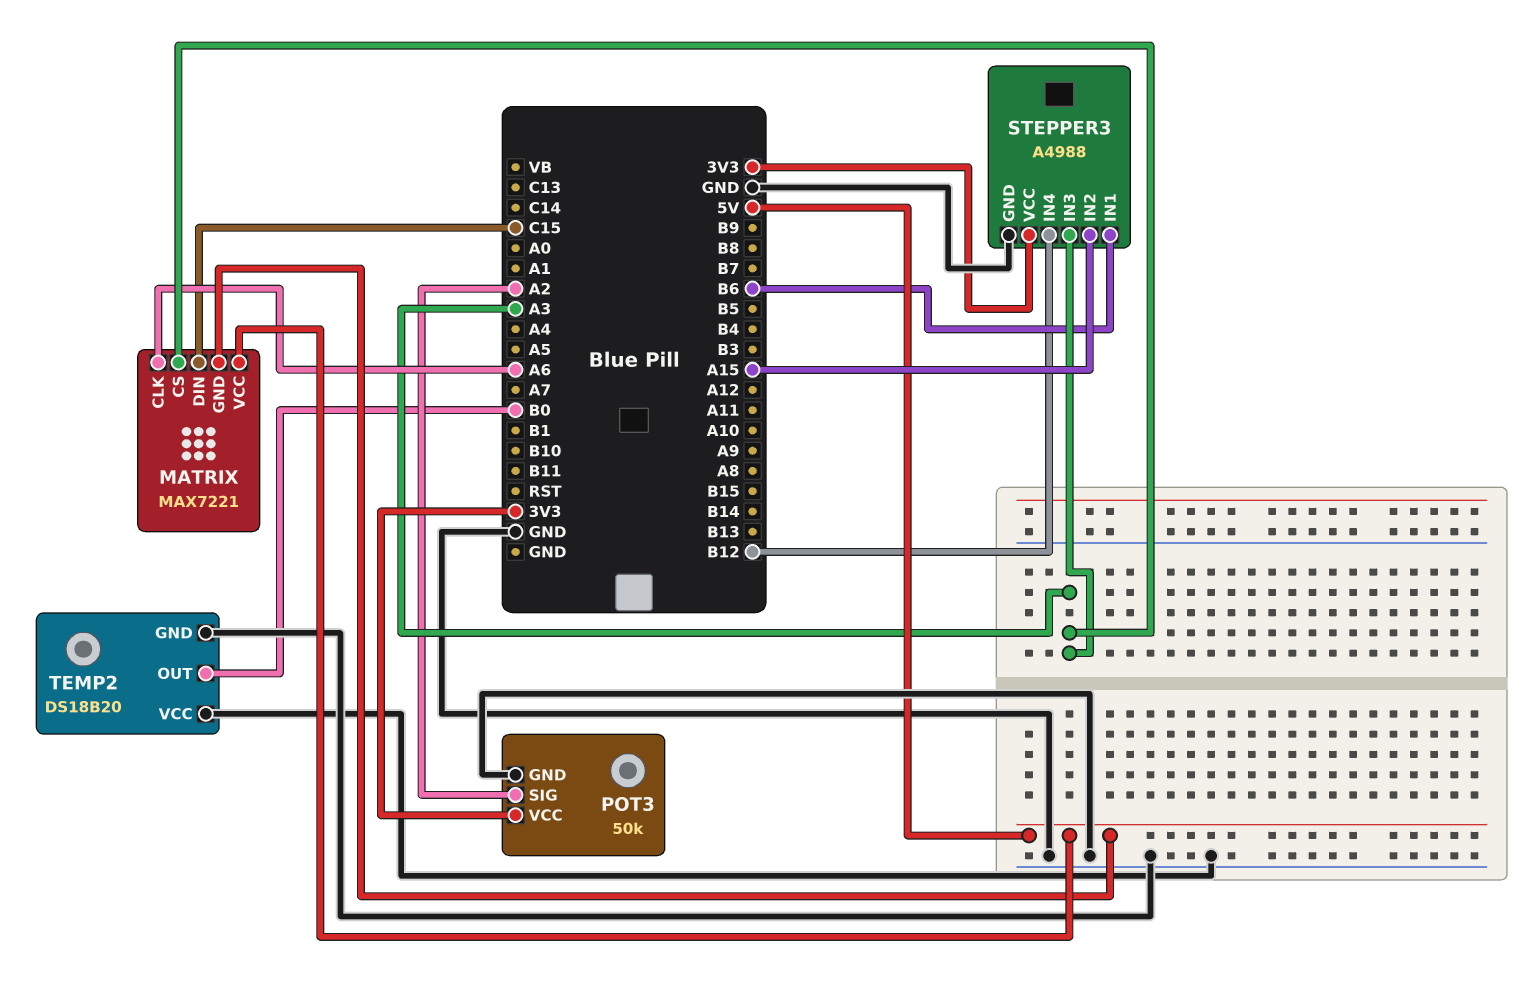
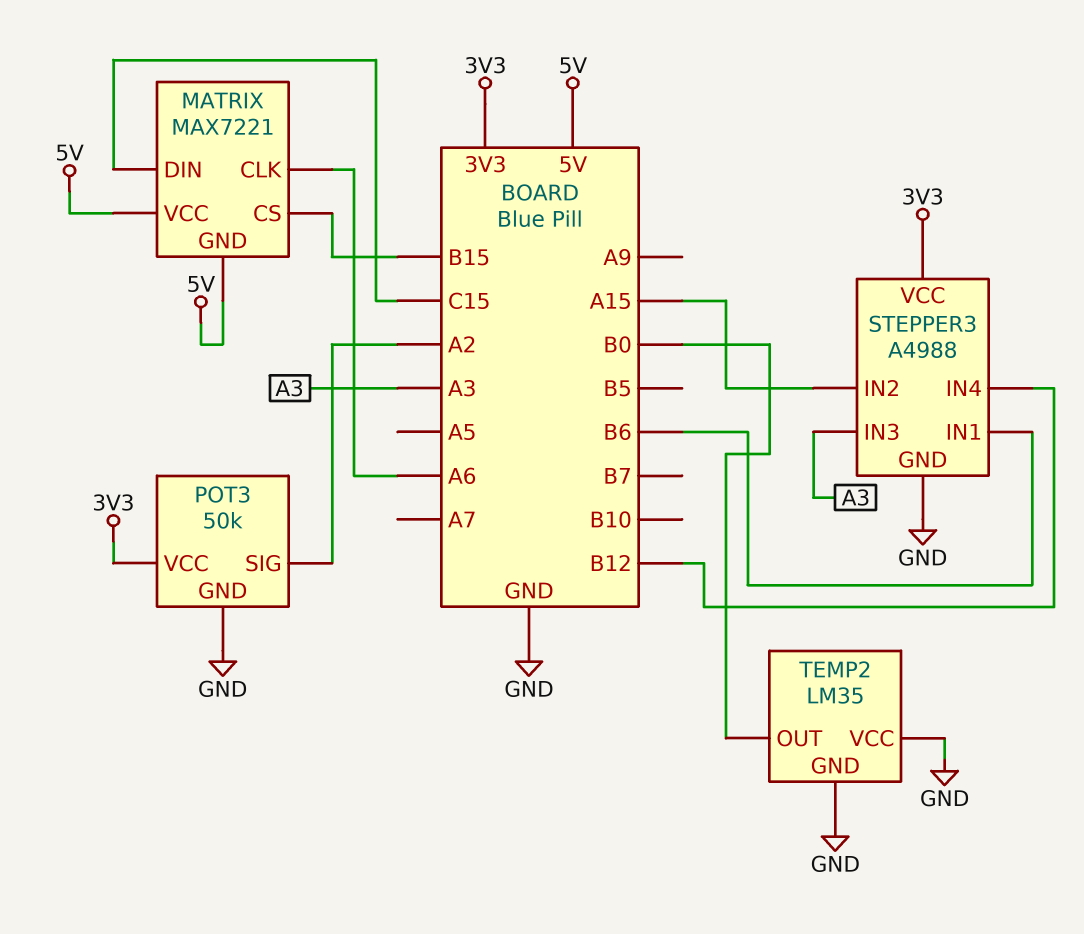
MATRIX pin CS: A3 -> B15
TEMP2: DS18B20 -> LM35

